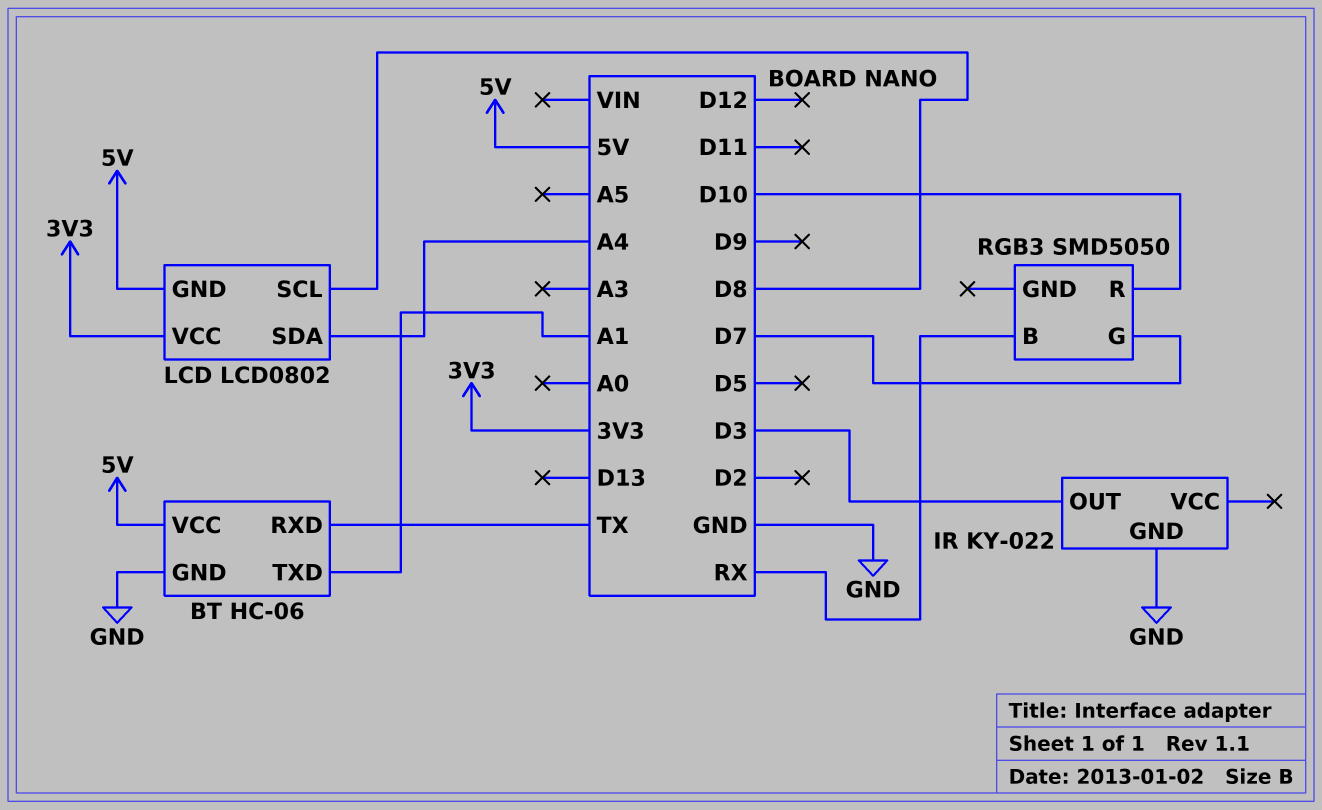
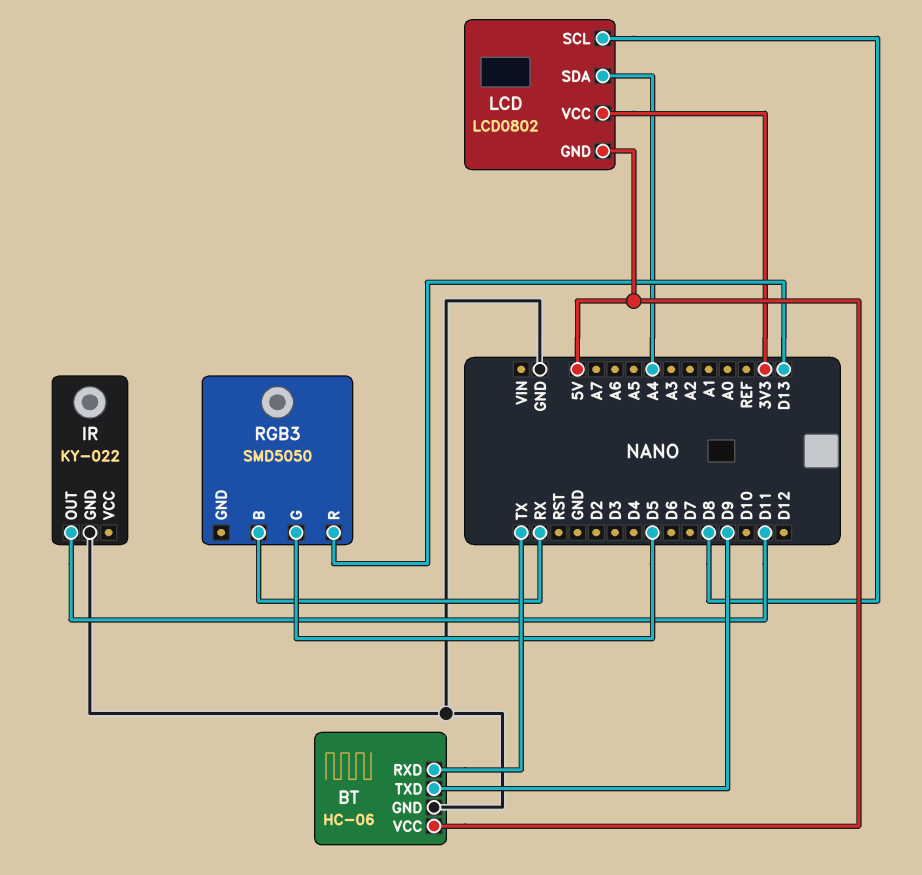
BT pin TXD: A1 -> D9
IR pin OUT: D3 -> D11
RGB3 pin G: D7 -> D5
RGB3 pin R: D10 -> D13

